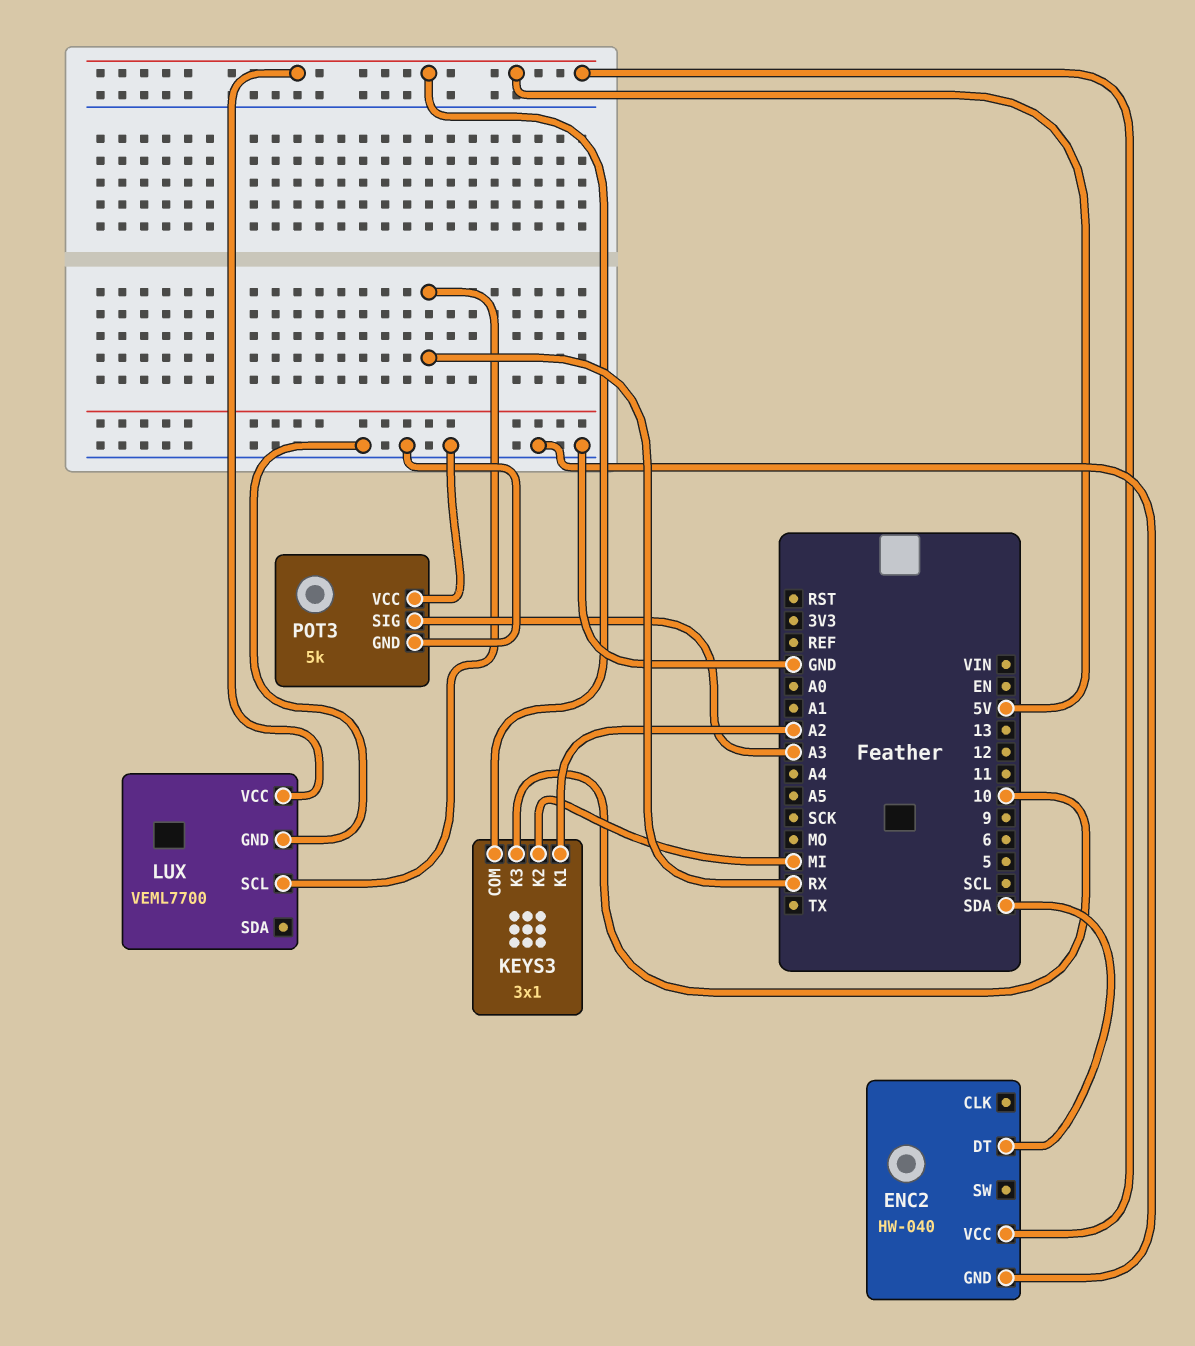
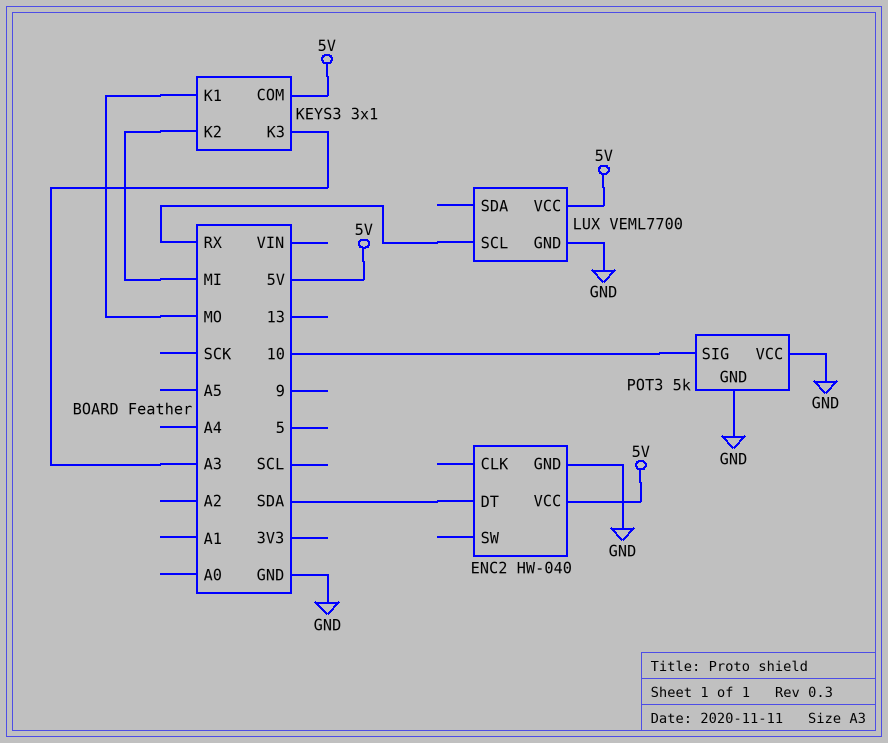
KEYS3 pin K1: A2 -> MO
KEYS3 pin K3: 10 -> A3
POT3 pin SIG: A3 -> 10

